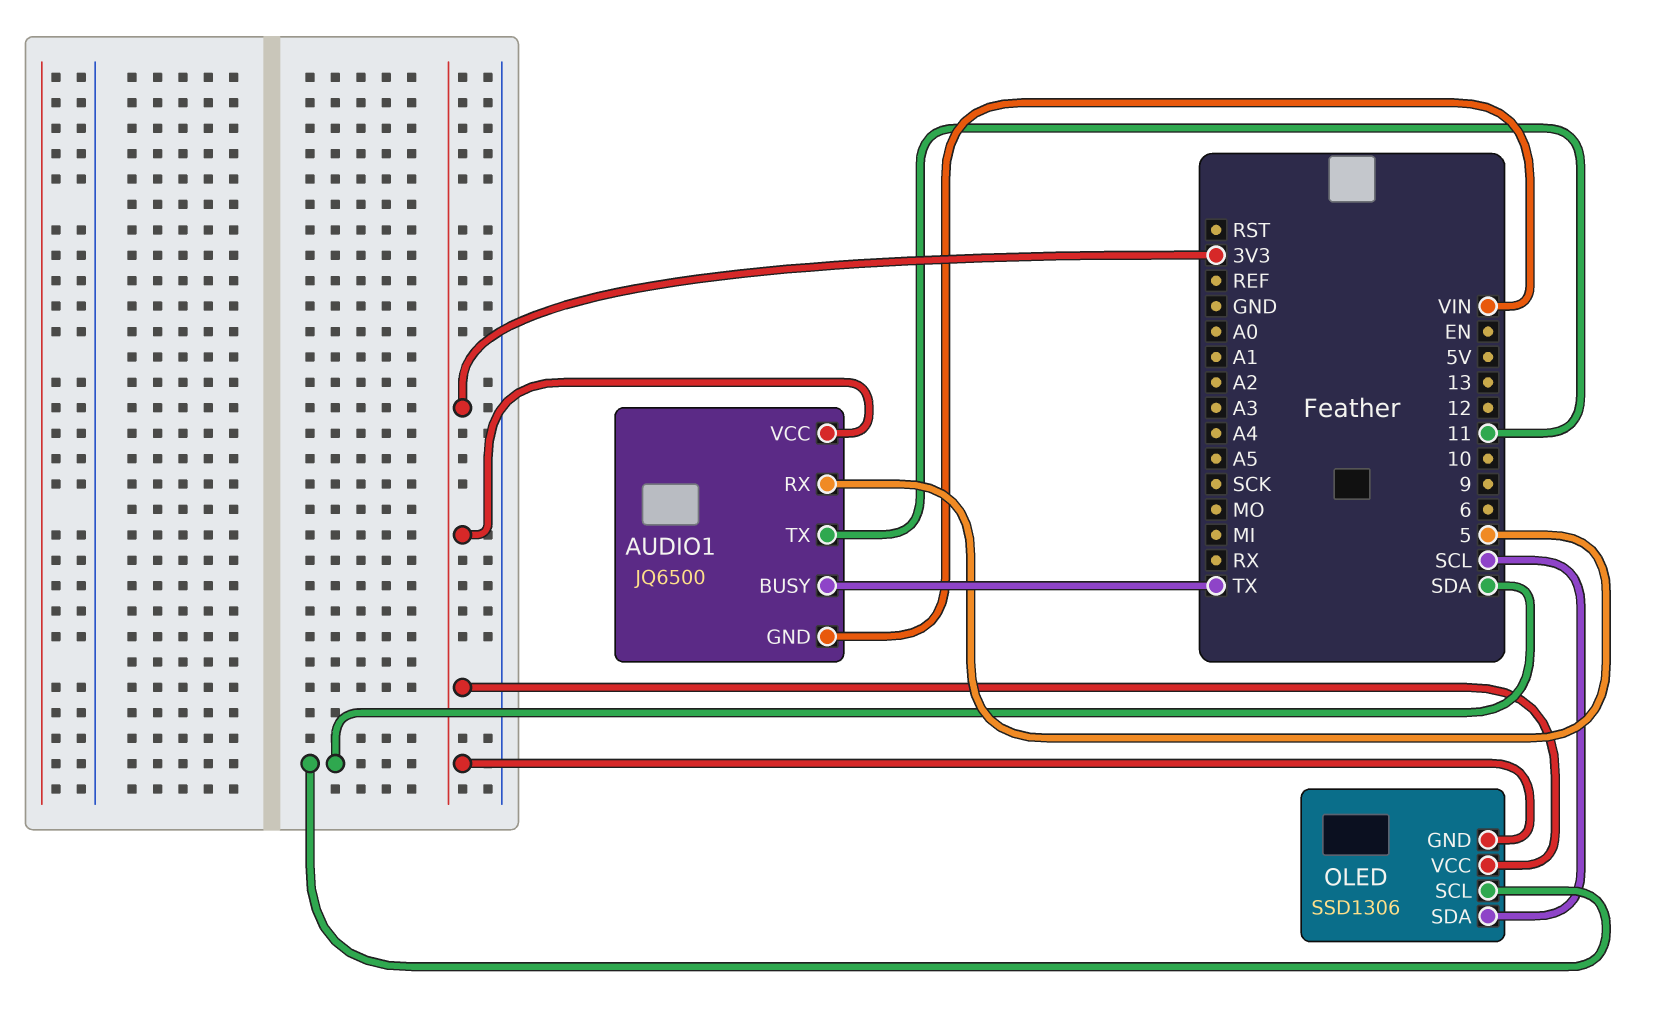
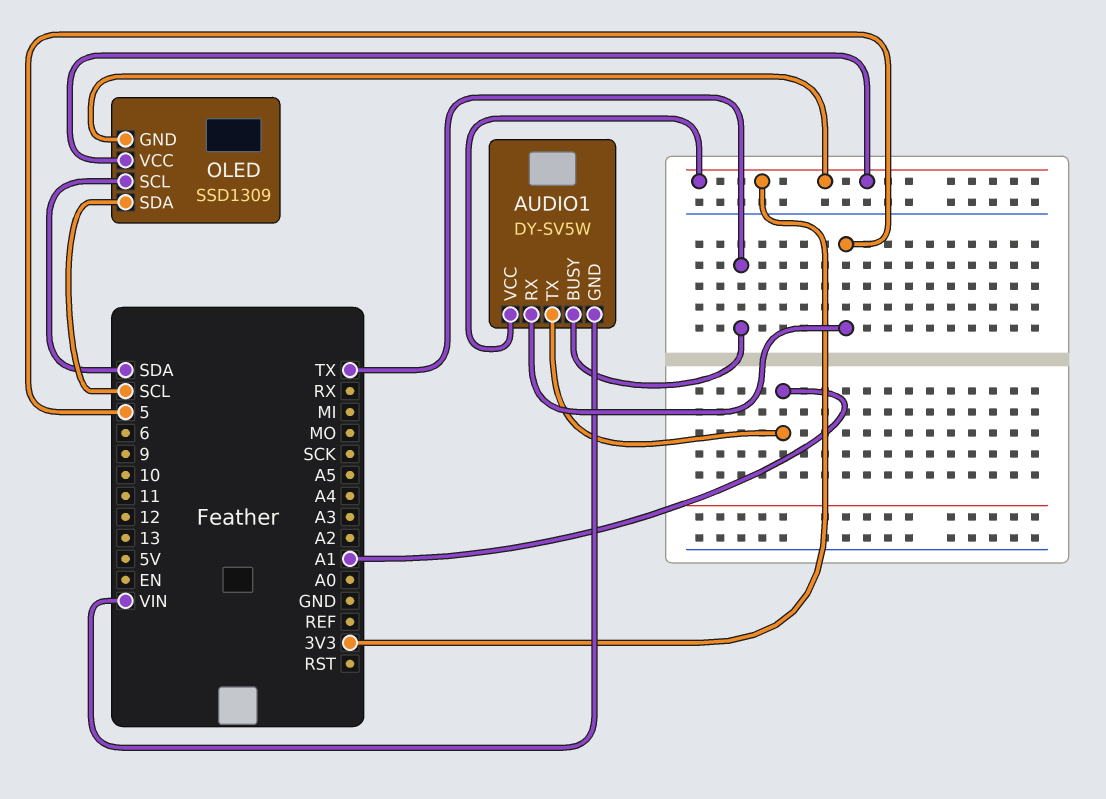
AUDIO1: JQ6500 -> DY-SV5W
AUDIO1 pin TX: 11 -> A1
OLED: SSD1306 -> SSD1309

